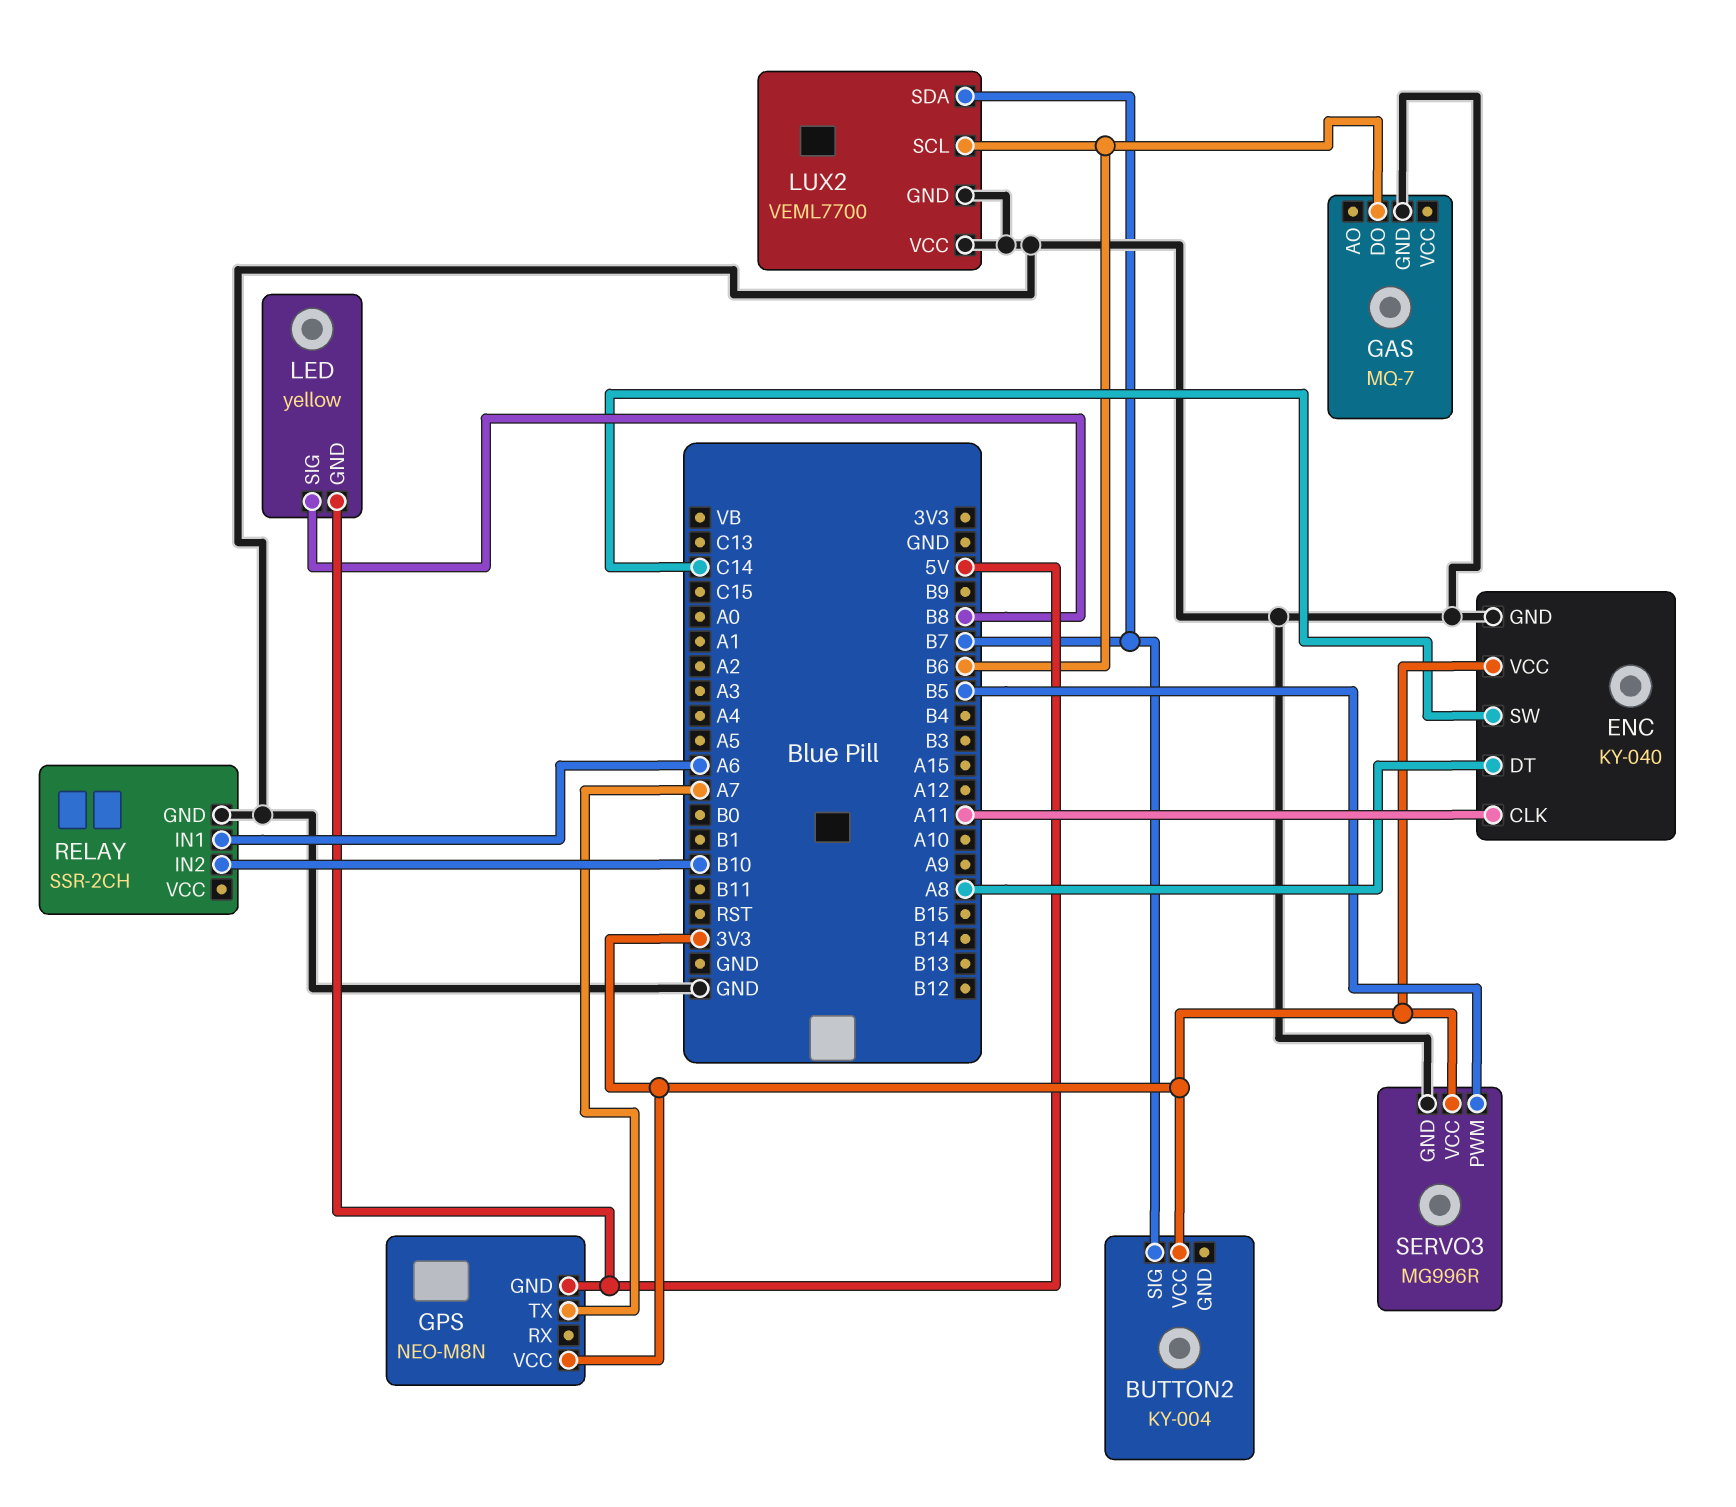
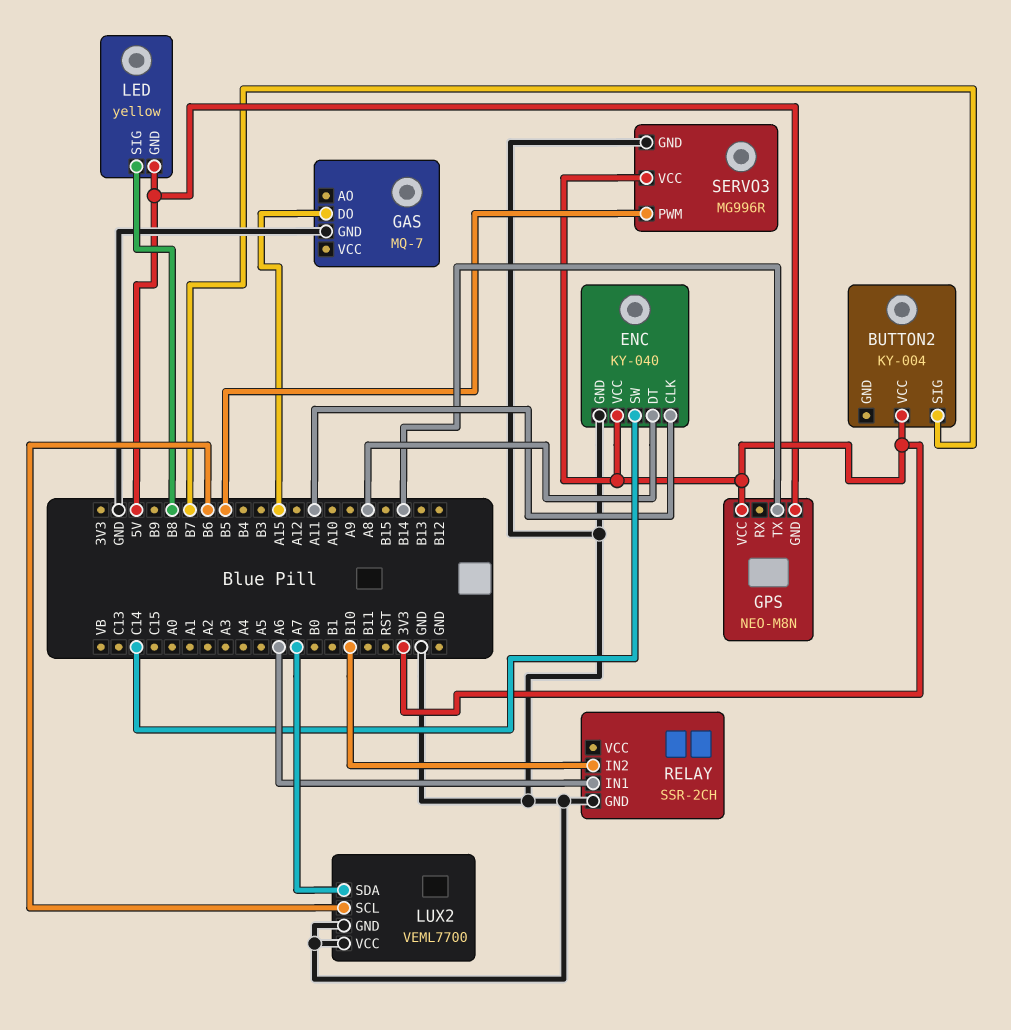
GAS pin DO: B6 -> A15
GPS pin TX: A7 -> B14
LUX2 pin SDA: B7 -> A7

